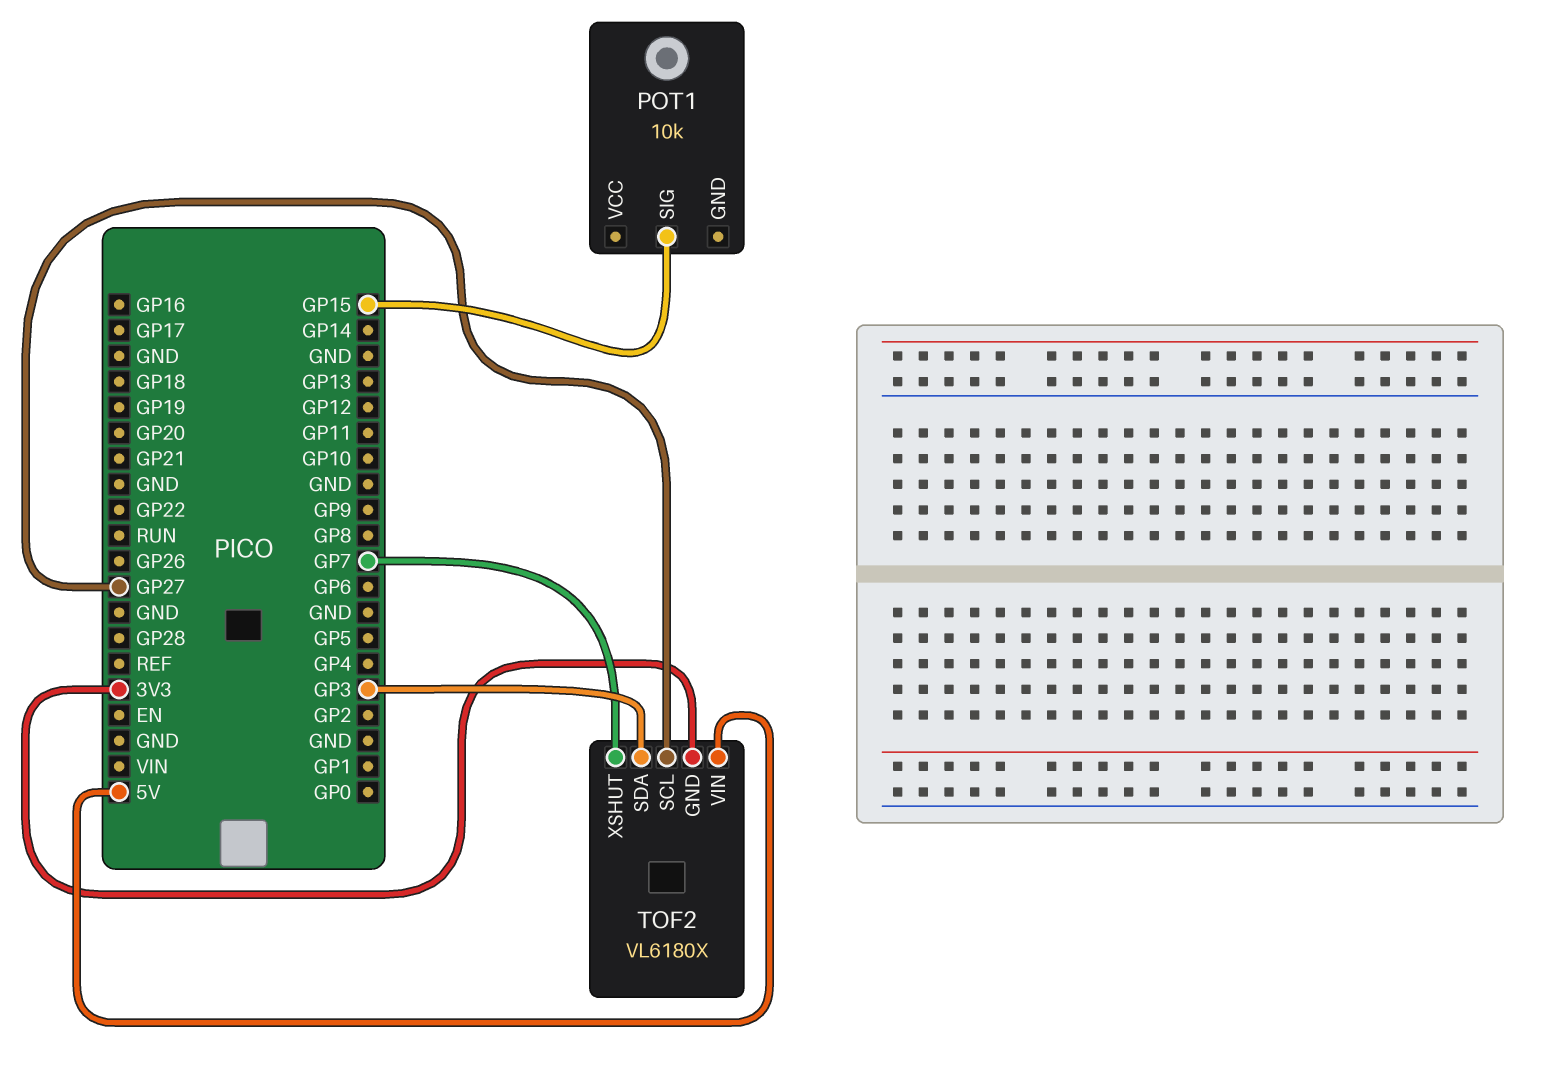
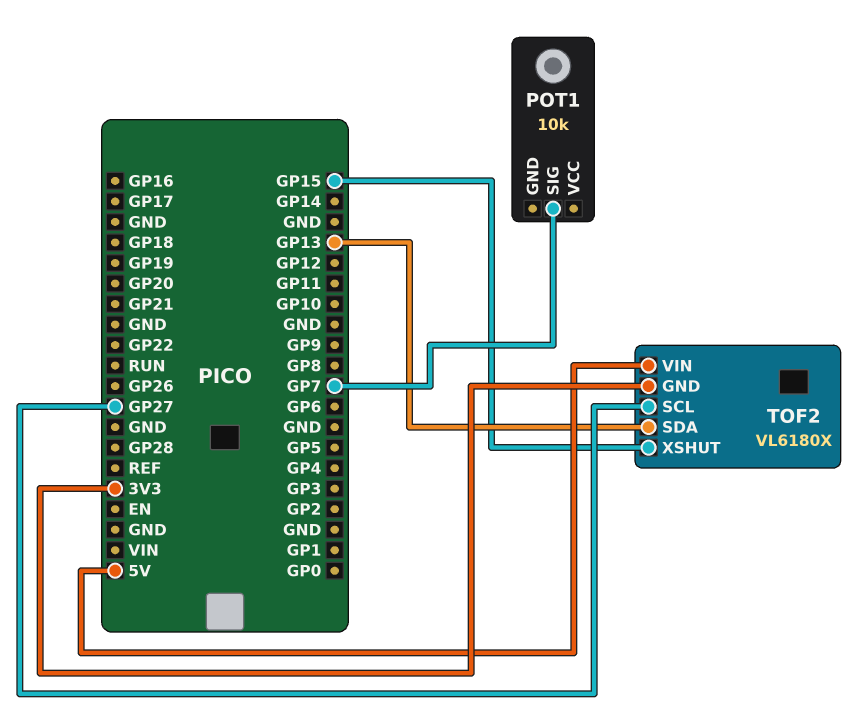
POT1 pin SIG: GP15 -> GP7
TOF2 pin SDA: GP3 -> GP13
TOF2 pin XSHUT: GP7 -> GP15

